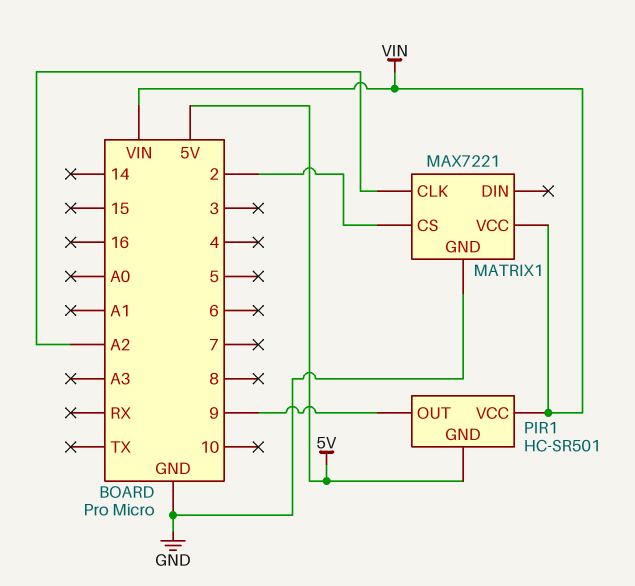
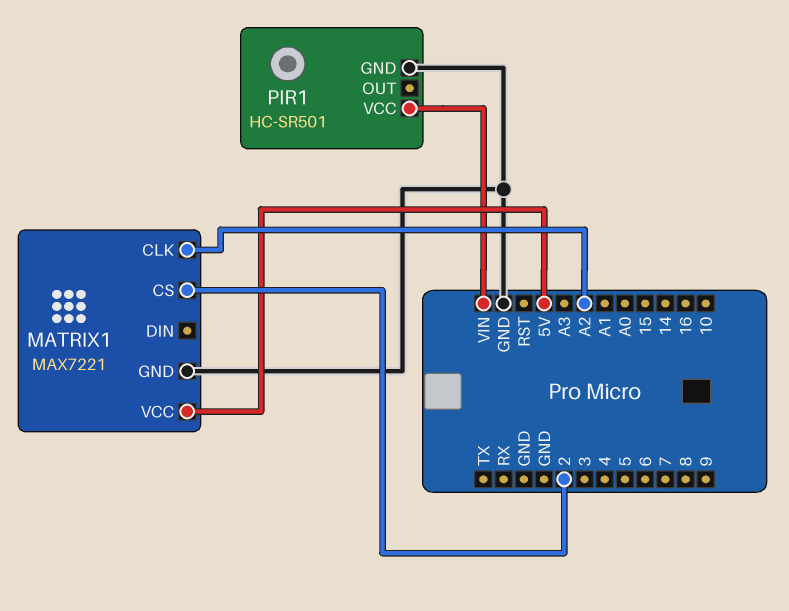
MATRIX1 pin VCC: VIN -> 5V
PIR1 pin GND: 5V -> GND
PIR1 pin OUT: 9 -> none

